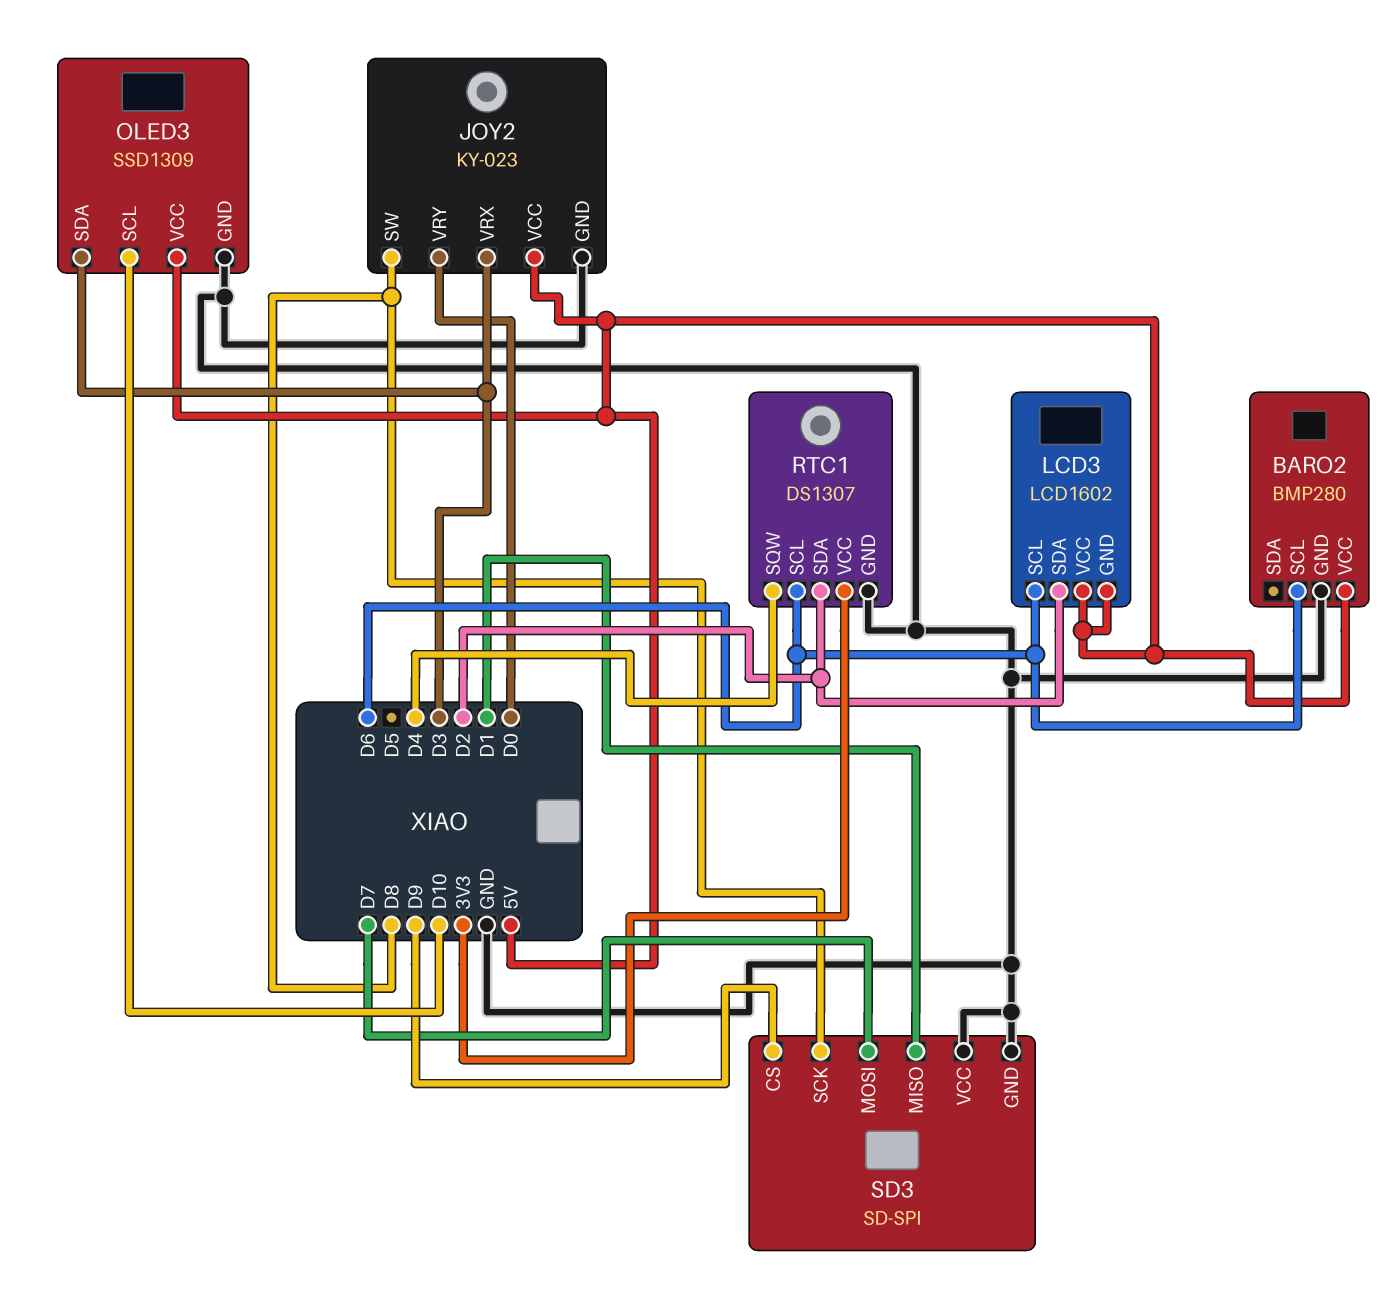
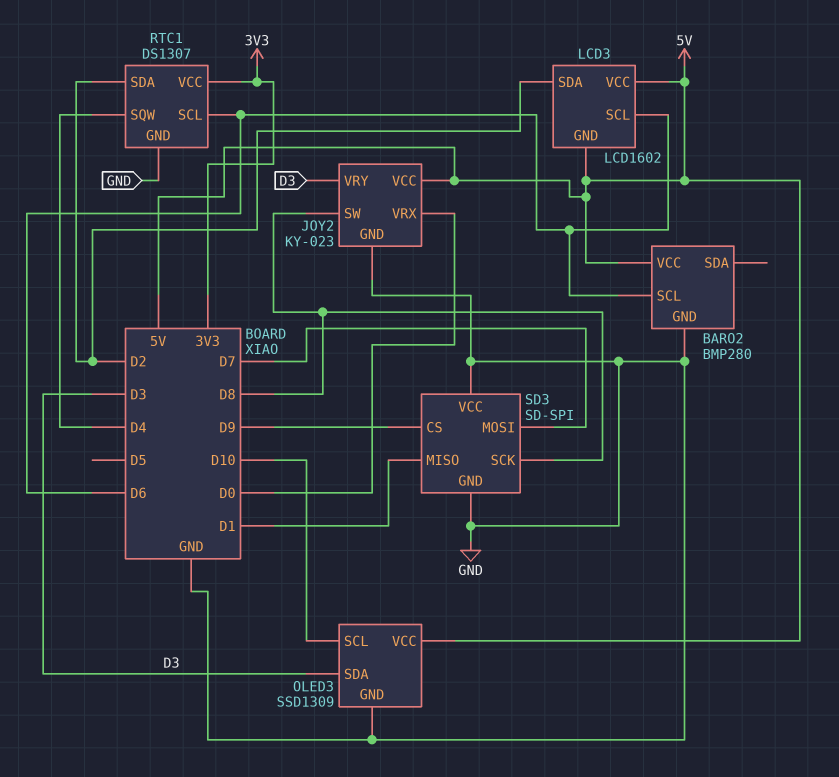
JOY2 pin VRX: D3 -> D0
JOY2 pin VRY: D0 -> D3

